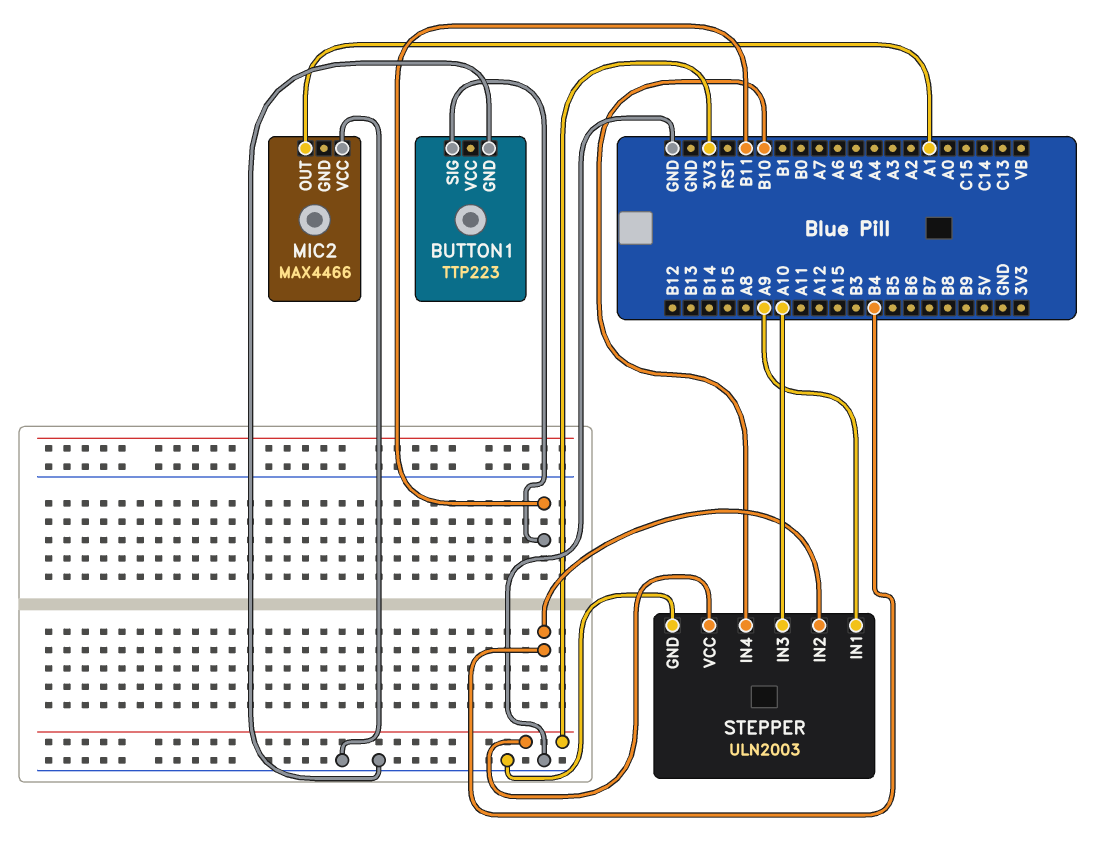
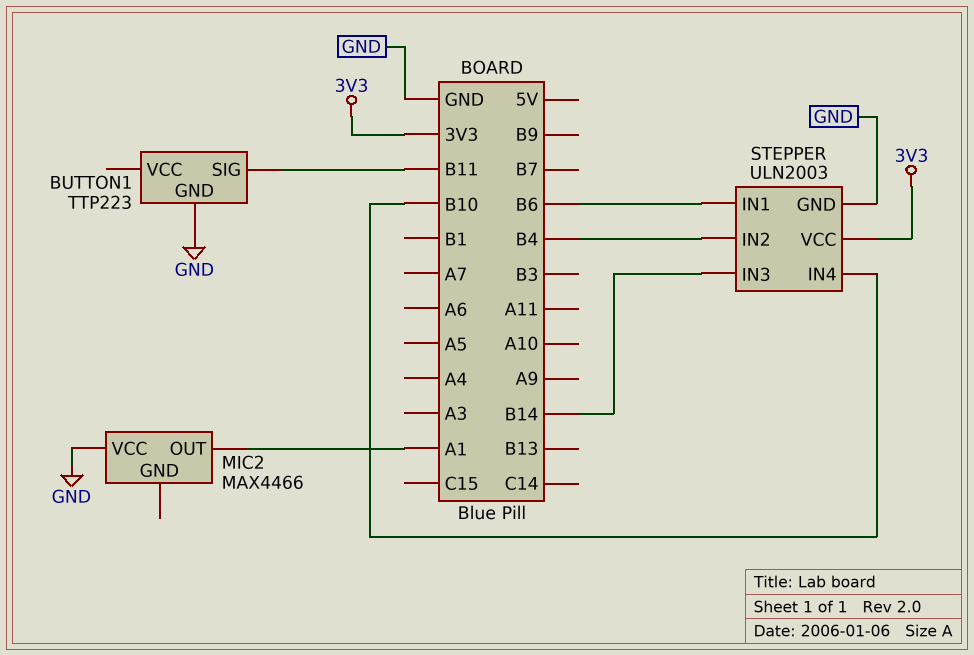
STEPPER pin IN1: A9 -> B6
STEPPER pin IN3: A10 -> B14

